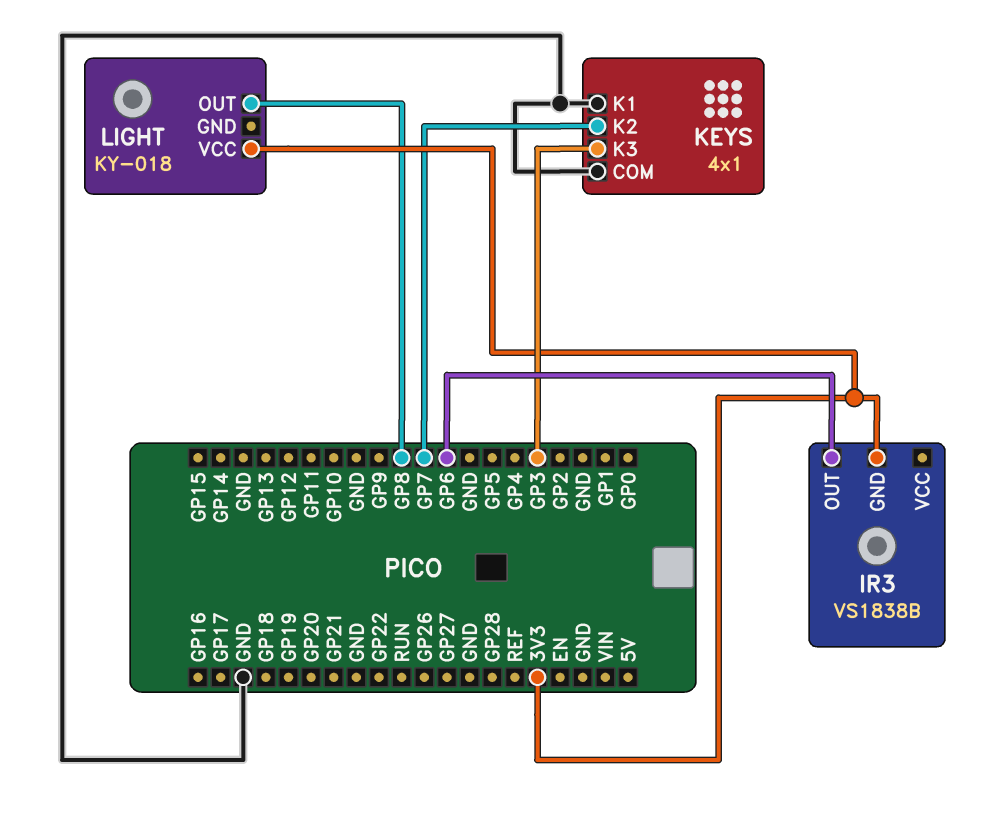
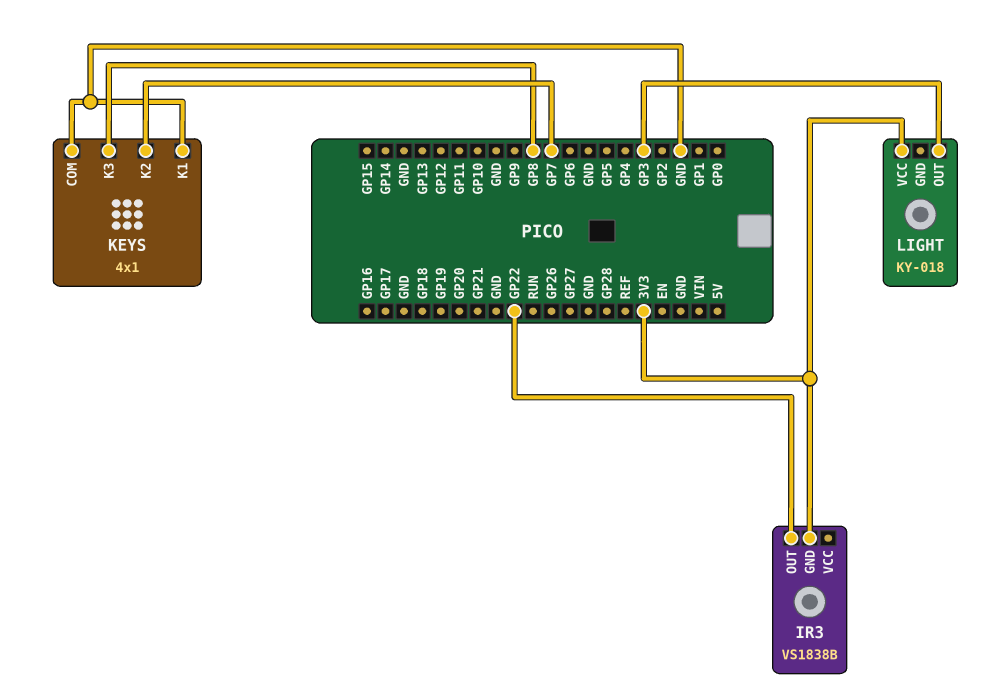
IR3 pin OUT: GP6 -> GP22
KEYS pin K3: GP3 -> GP8
LIGHT pin OUT: GP8 -> GP3

